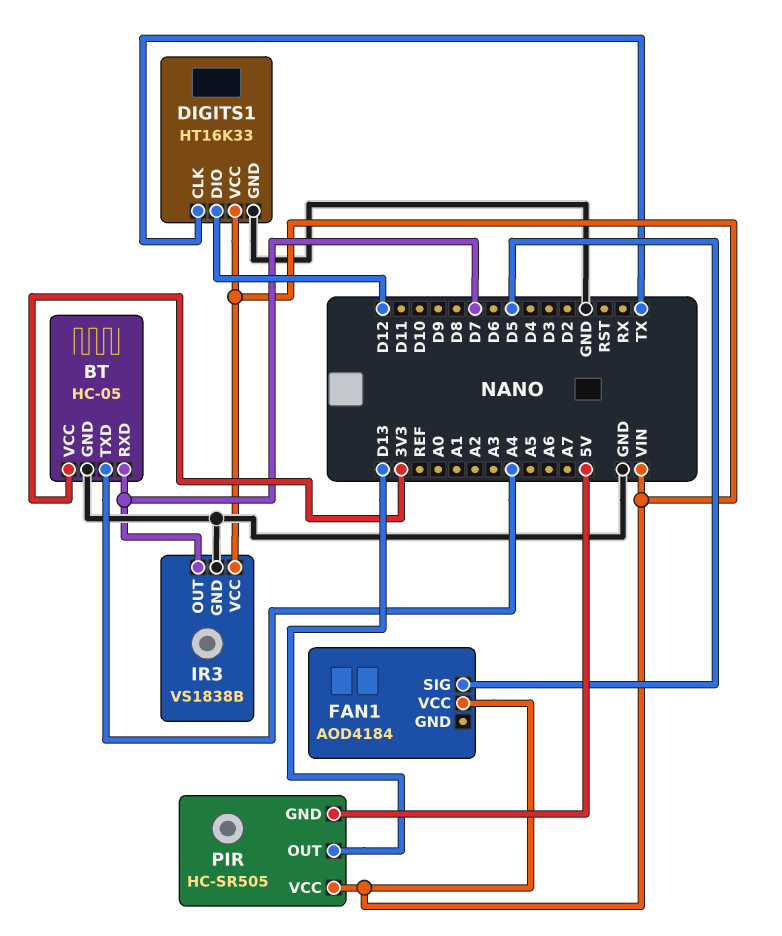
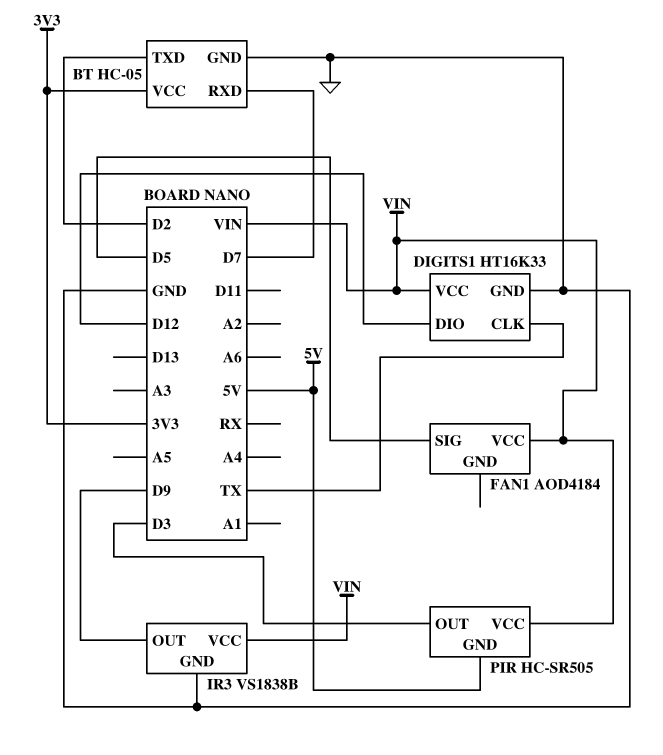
BT pin TXD: A4 -> D2
IR3 pin OUT: D7 -> D9
PIR pin OUT: D13 -> D3

